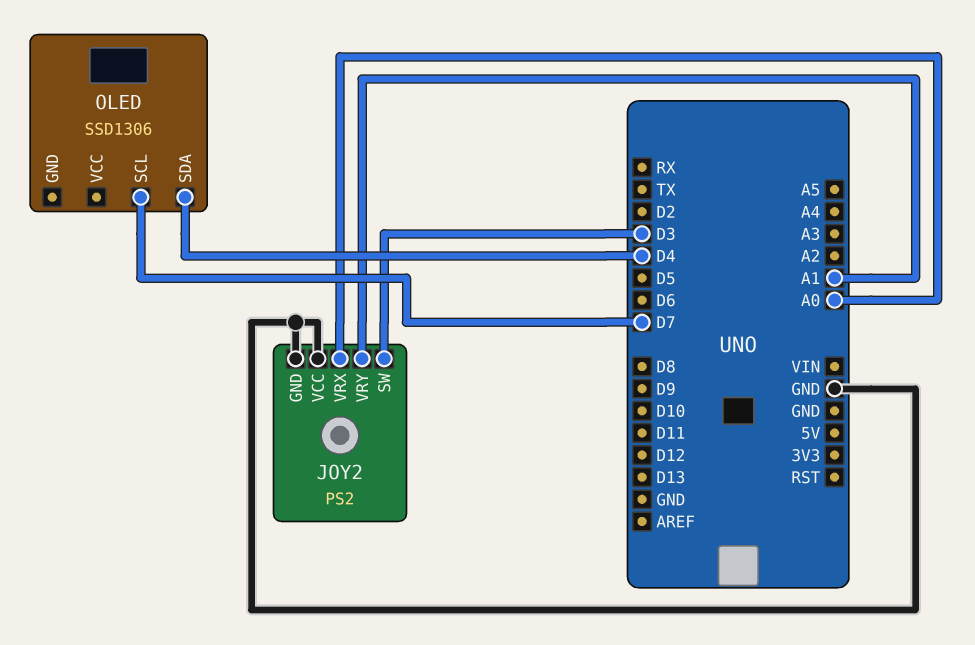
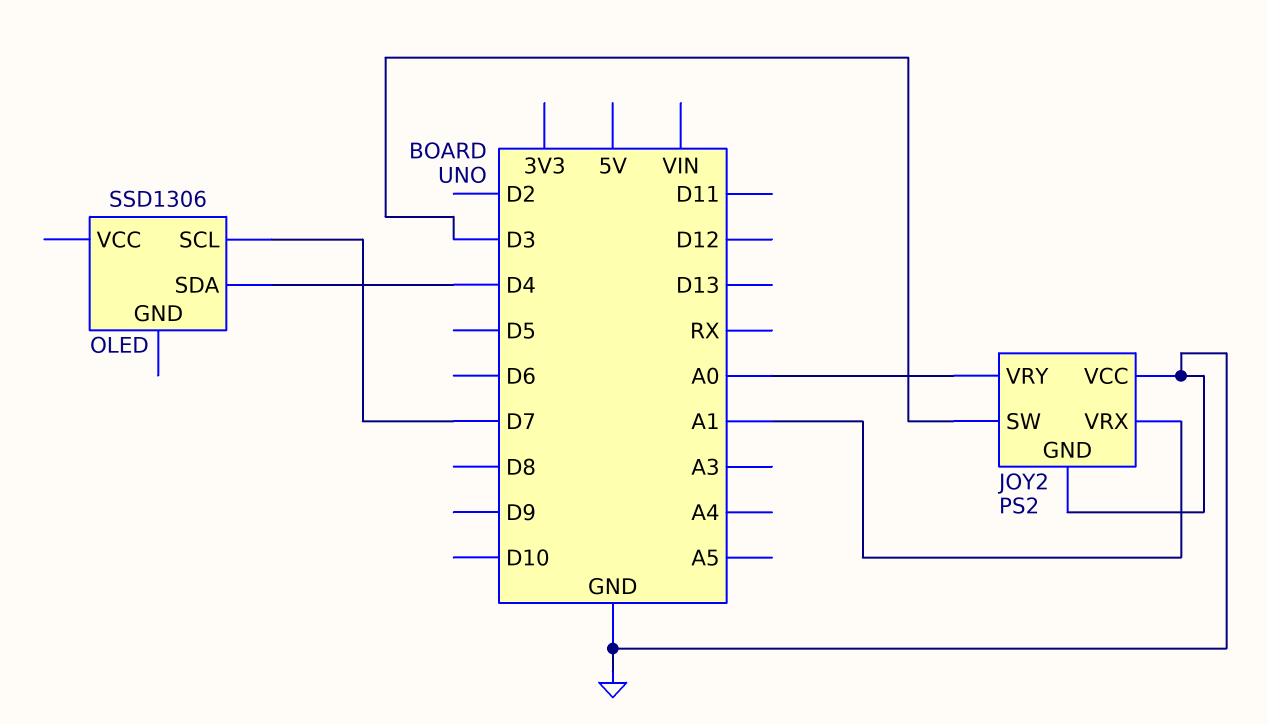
JOY2 pin VRX: A0 -> A1
JOY2 pin VRY: A1 -> A0

